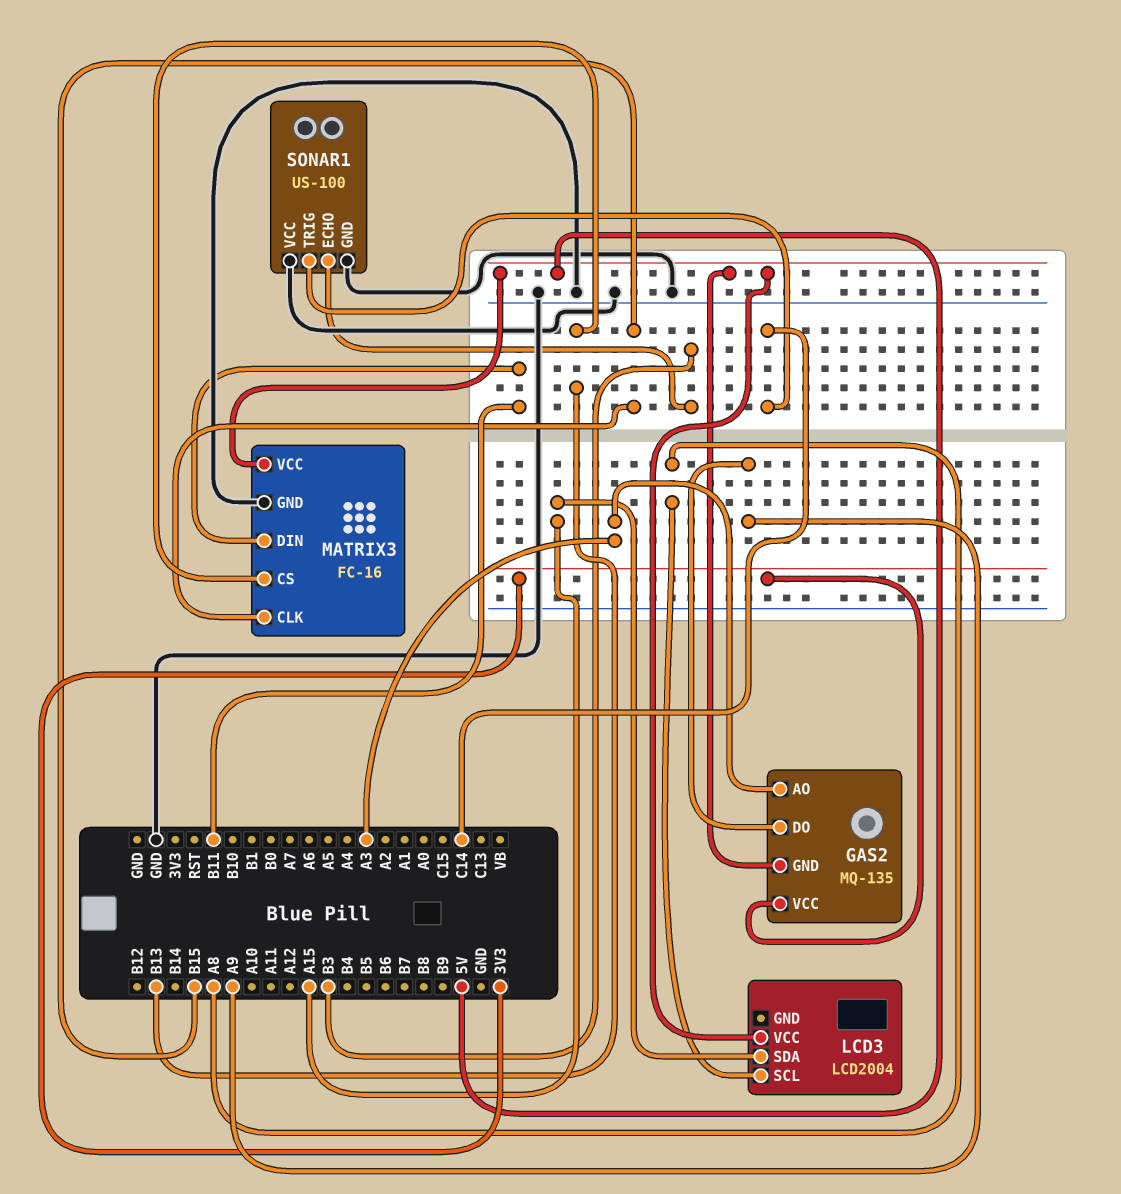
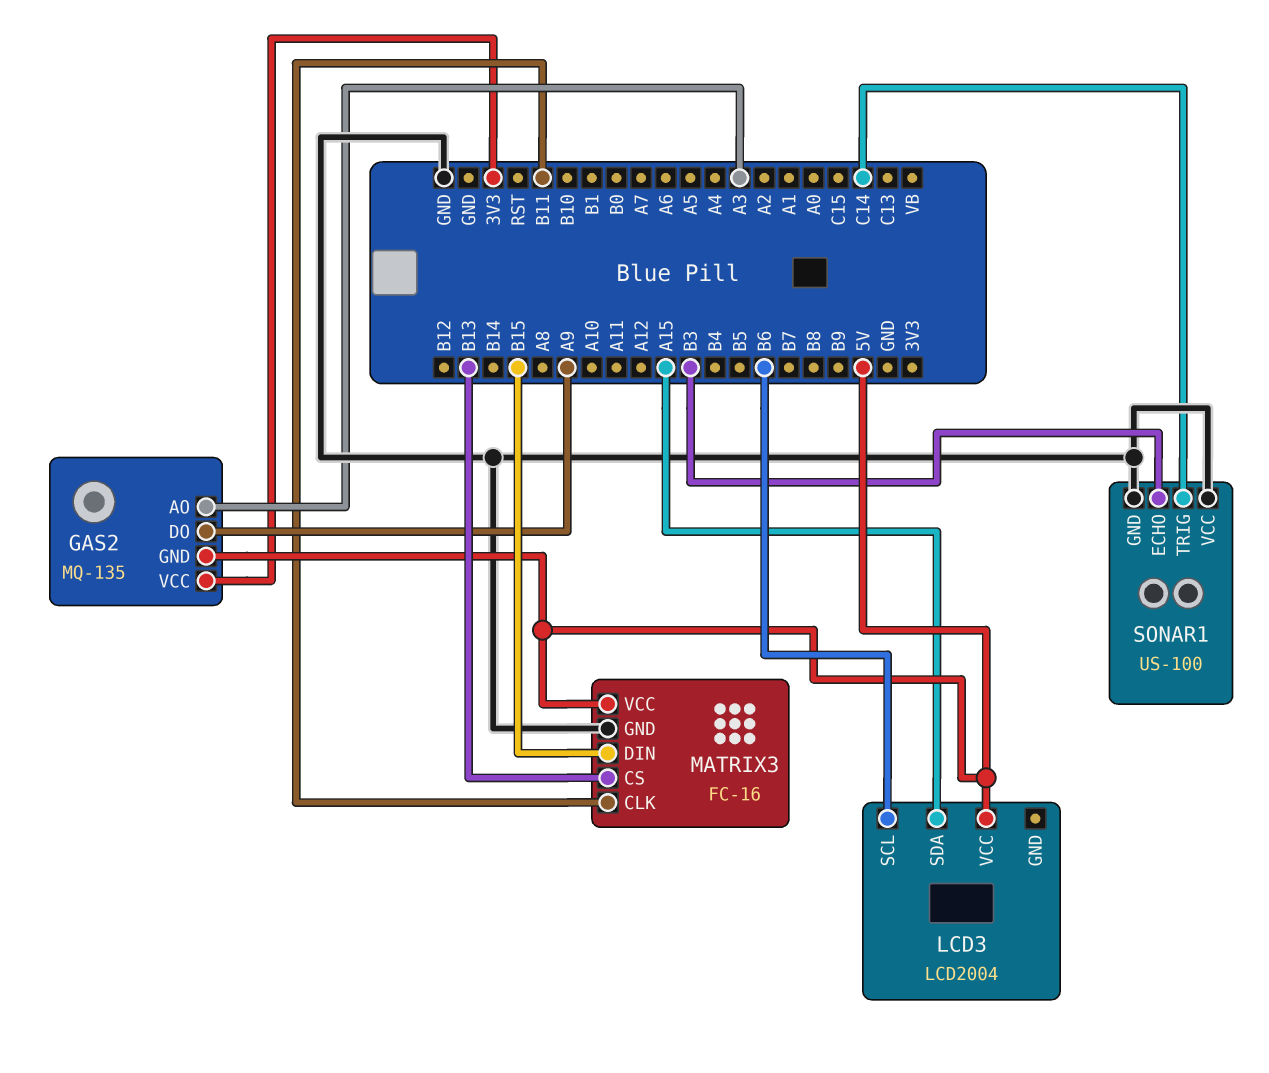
LCD3 pin SCL: A8 -> B6
MATRIX3 pin CLK: B15 -> B11
MATRIX3 pin DIN: B11 -> B15

